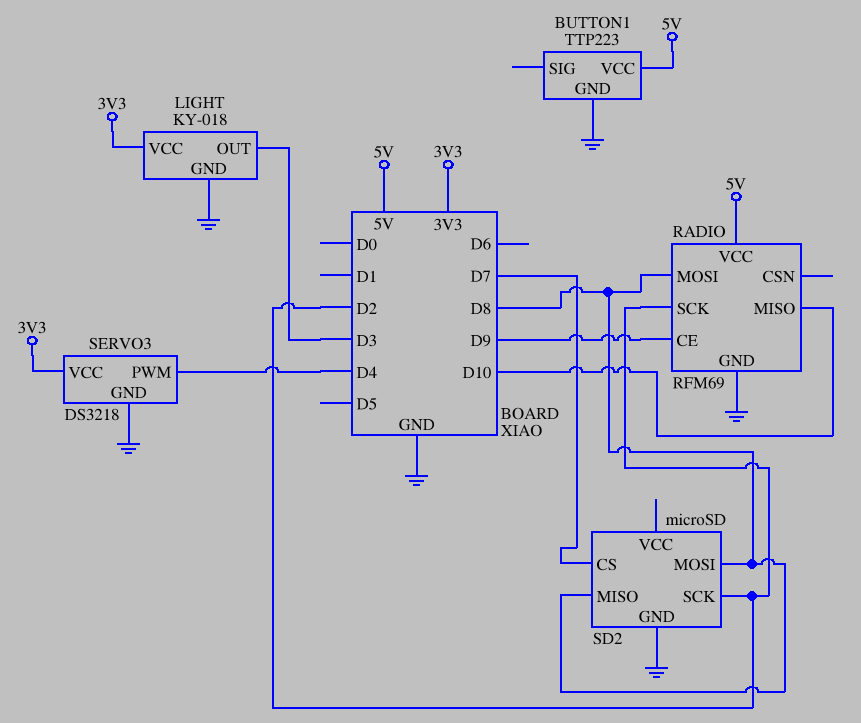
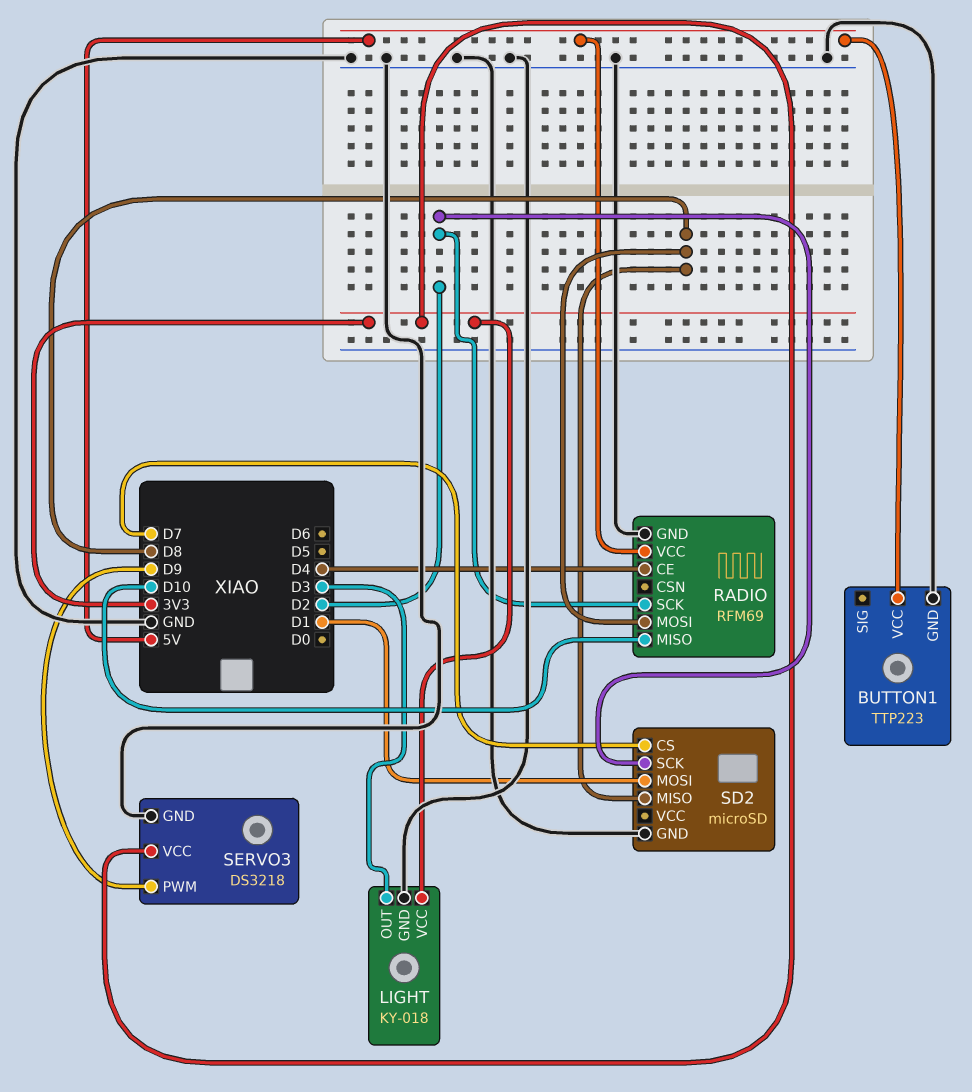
RADIO pin CE: D9 -> D4
SD2 pin MOSI: D8 -> D1
SERVO3 pin PWM: D4 -> D9

